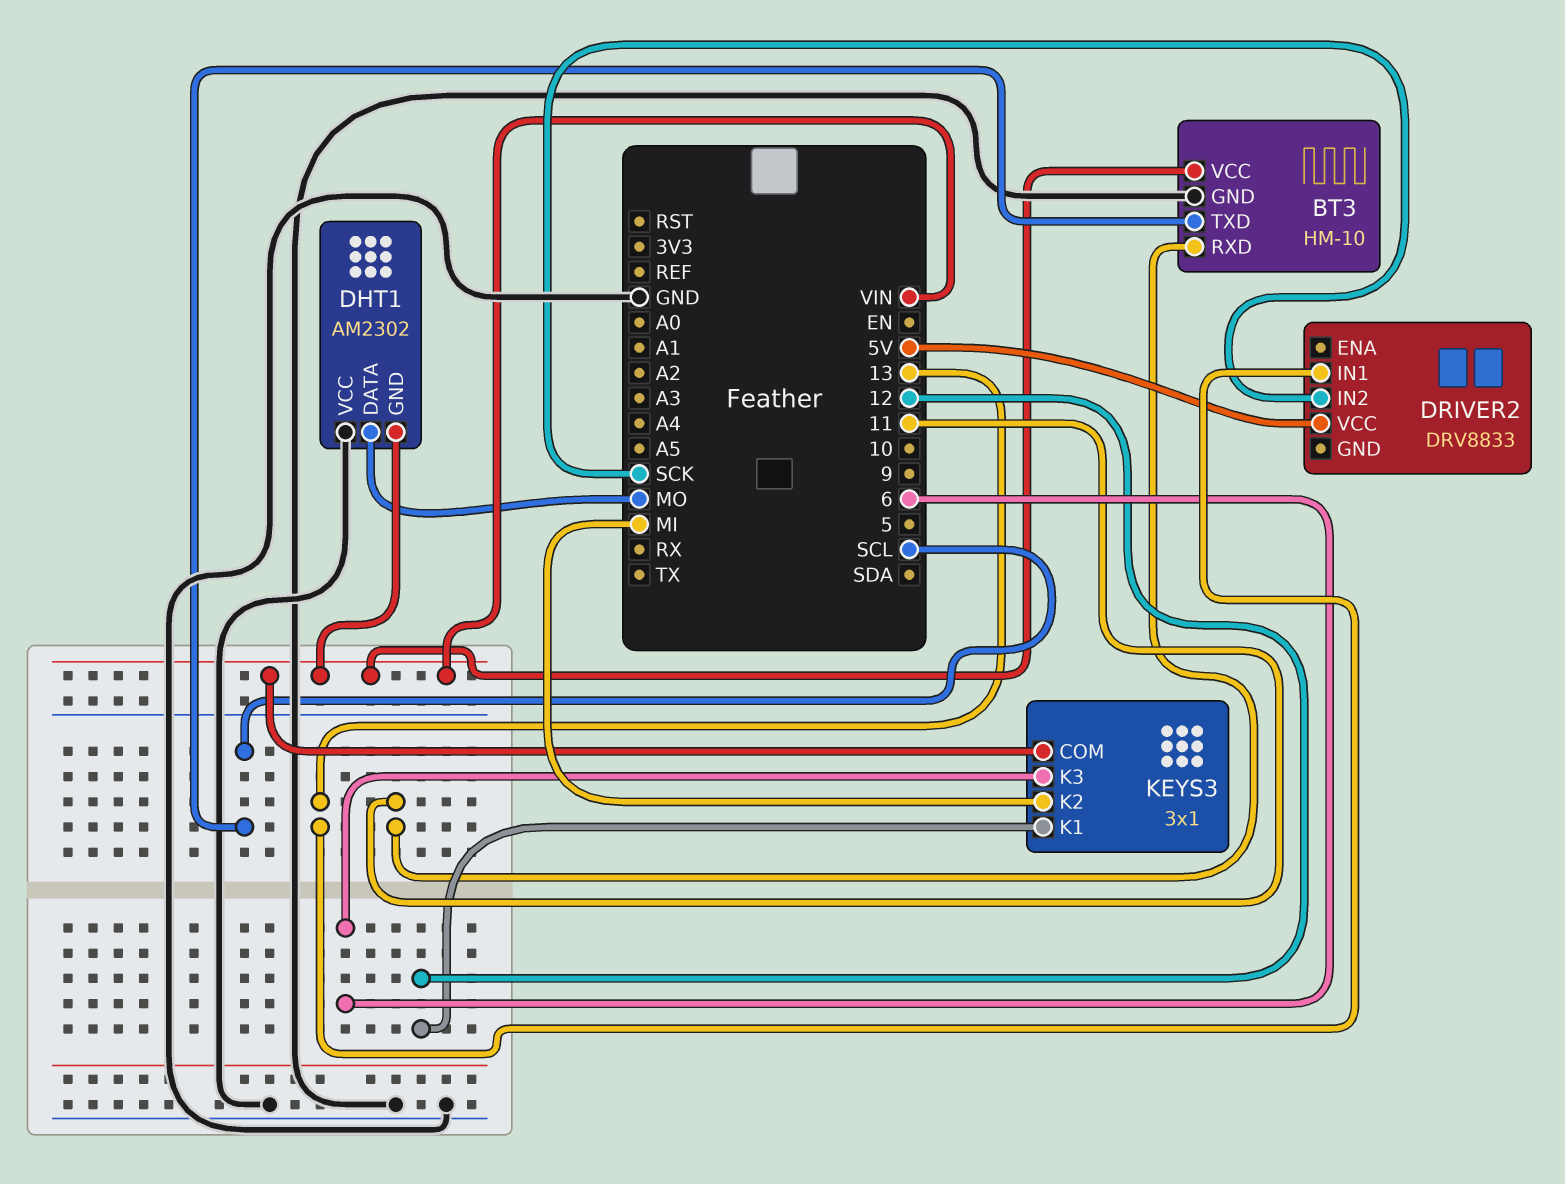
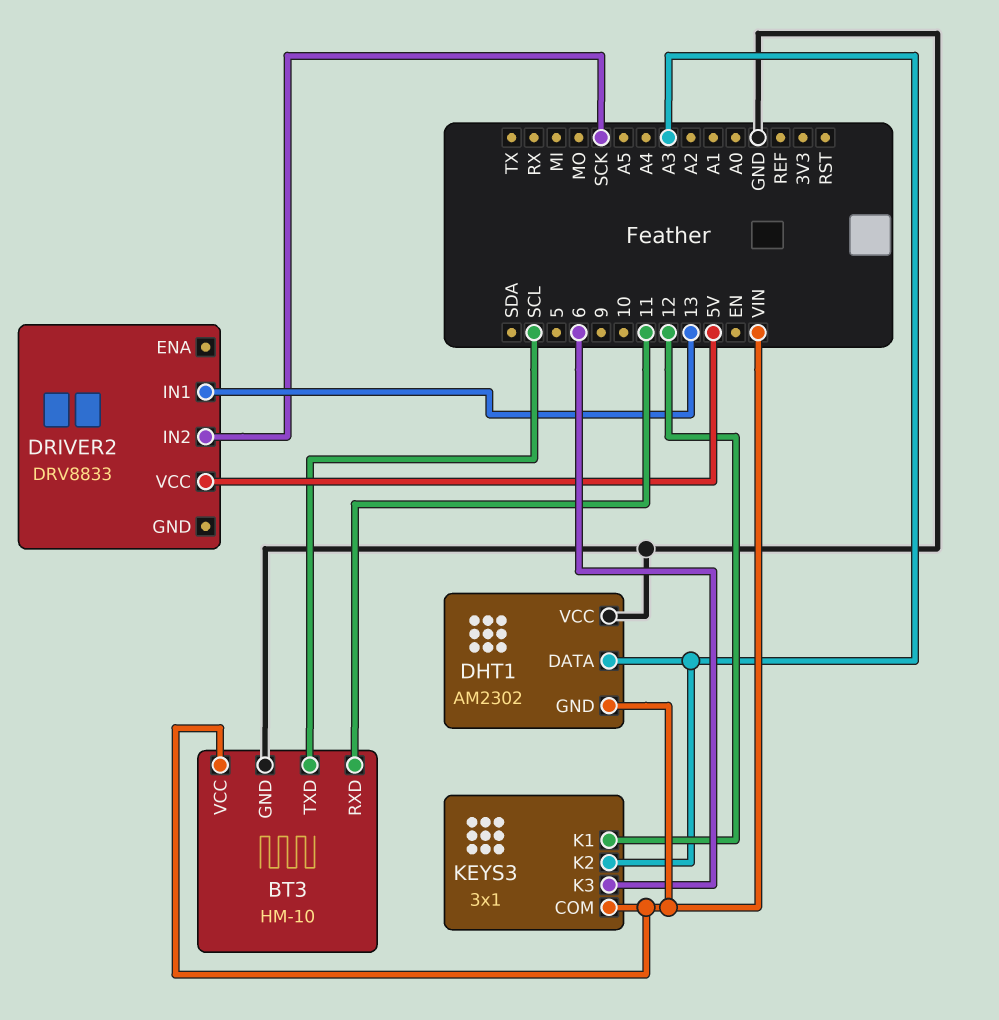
DHT1 pin DATA: MO -> A3
KEYS3 pin K2: MI -> A3

